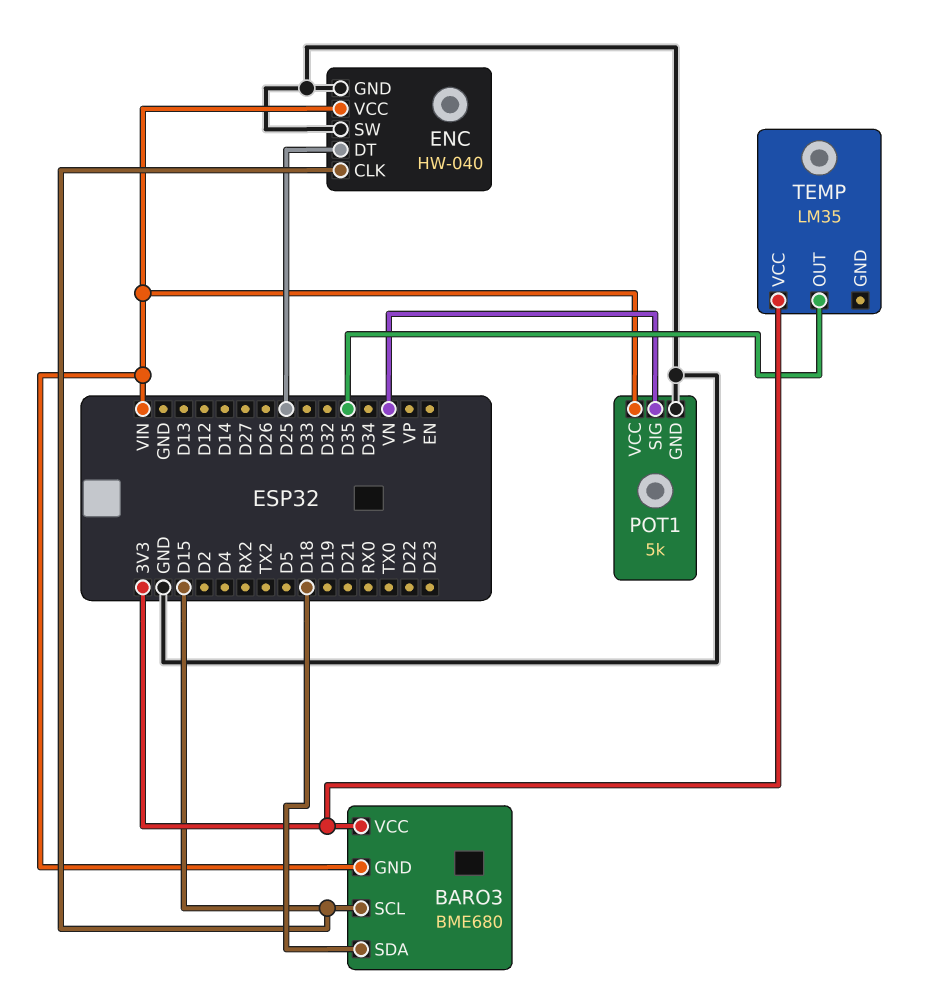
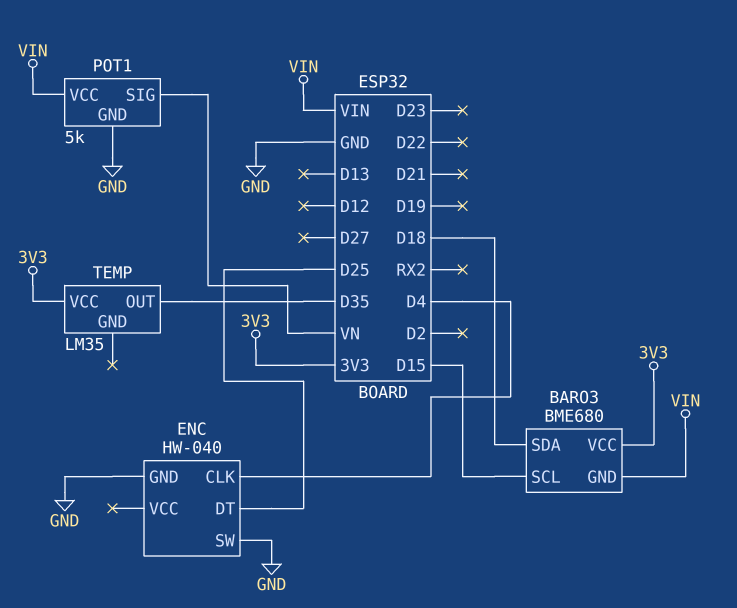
ENC pin CLK: D15 -> D4
ENC pin VCC: VIN -> none

